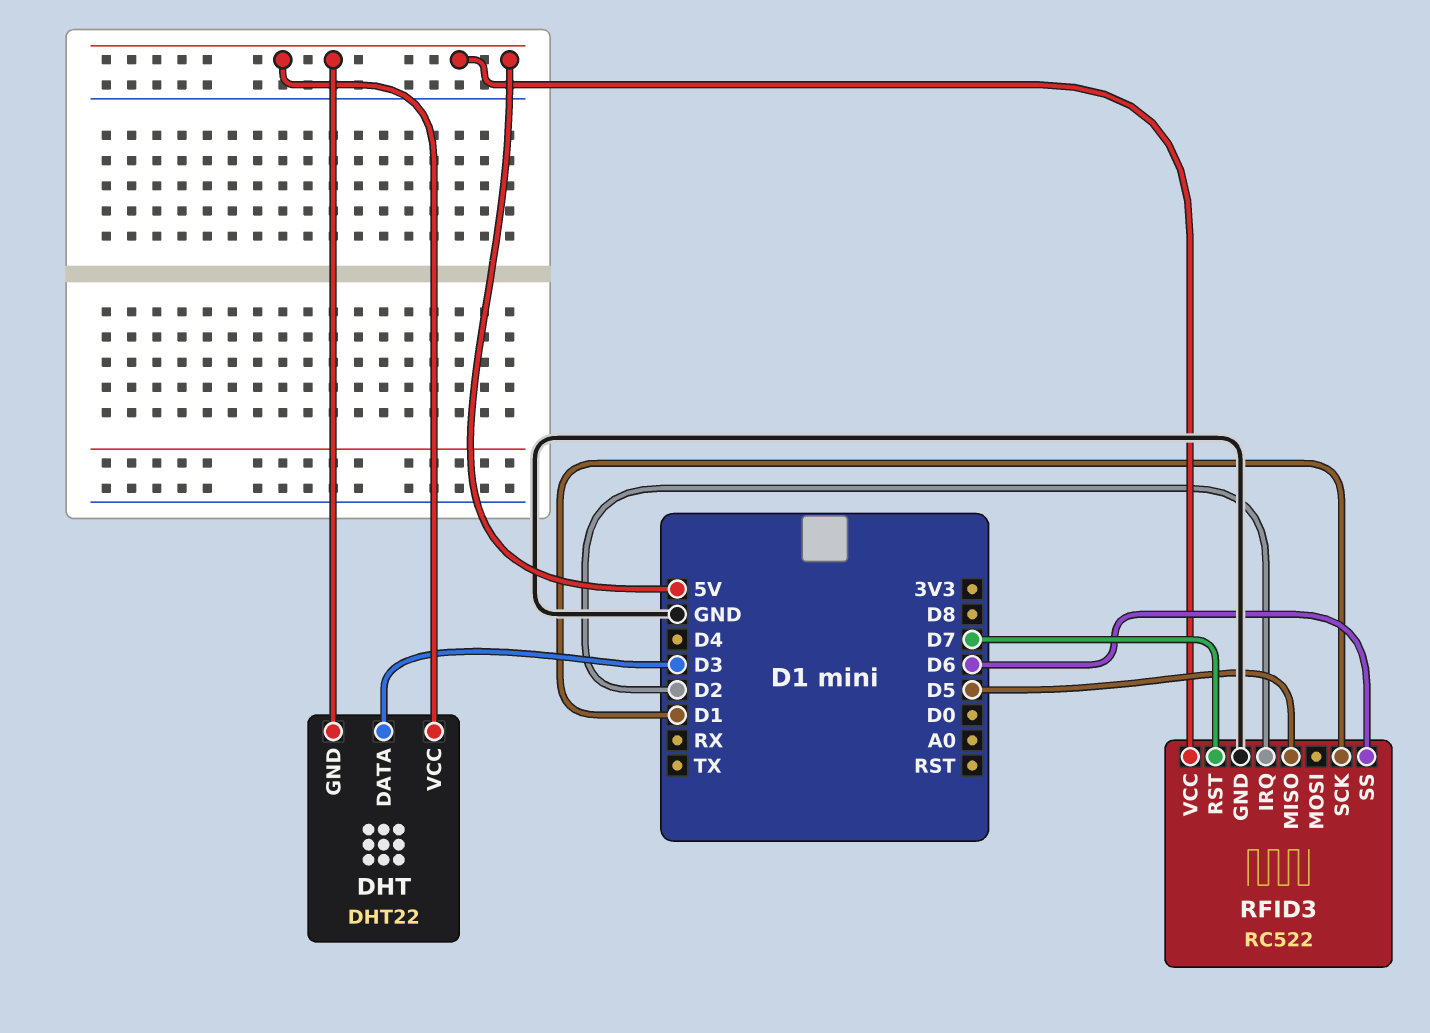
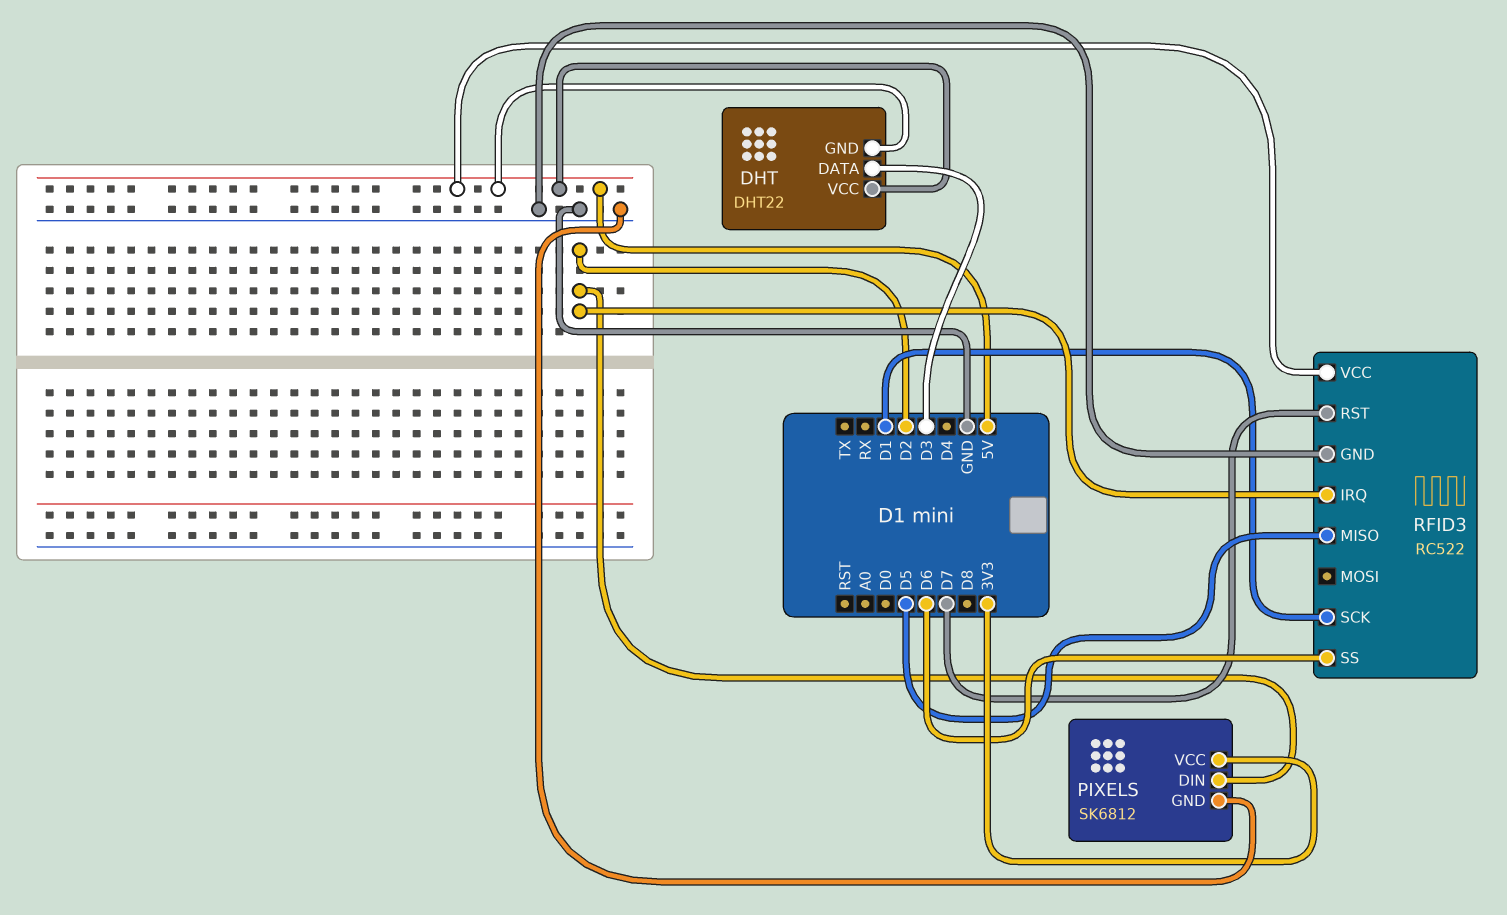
PIXELS: none -> SK6812
PIXELS pin DIN: none -> D2
PIXELS pin GND: none -> GND
PIXELS pin VCC: none -> 3V3

